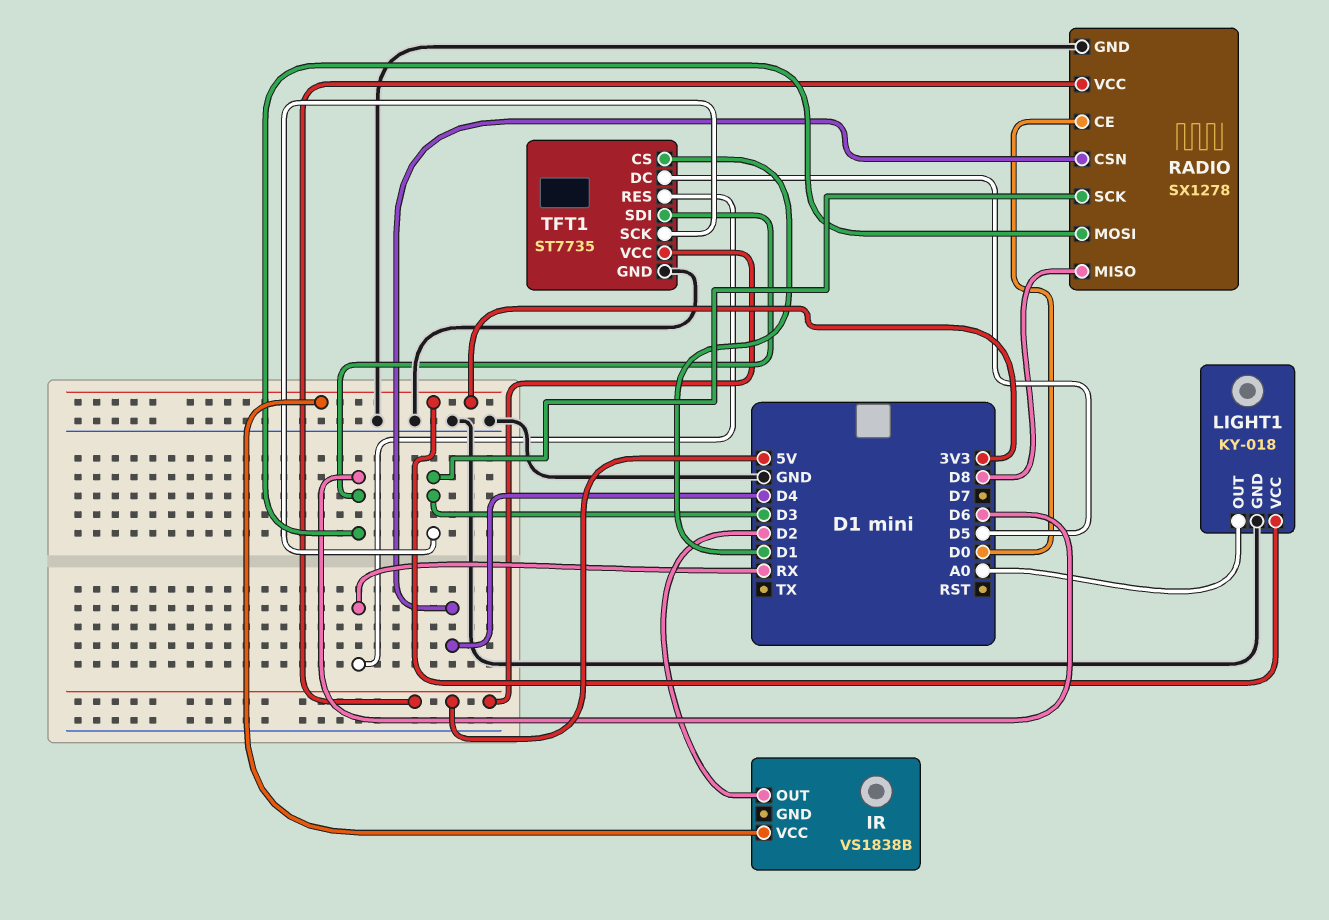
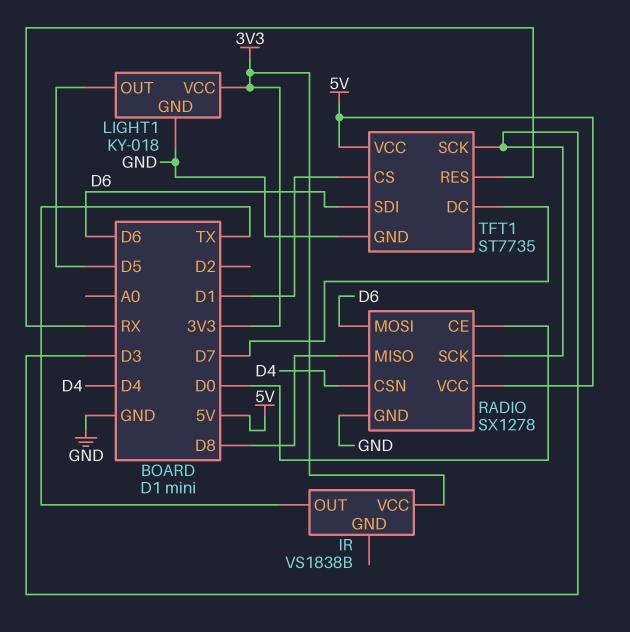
IR pin OUT: D2 -> TX
LIGHT1 pin OUT: A0 -> D5
TFT1 pin DC: D5 -> D7

